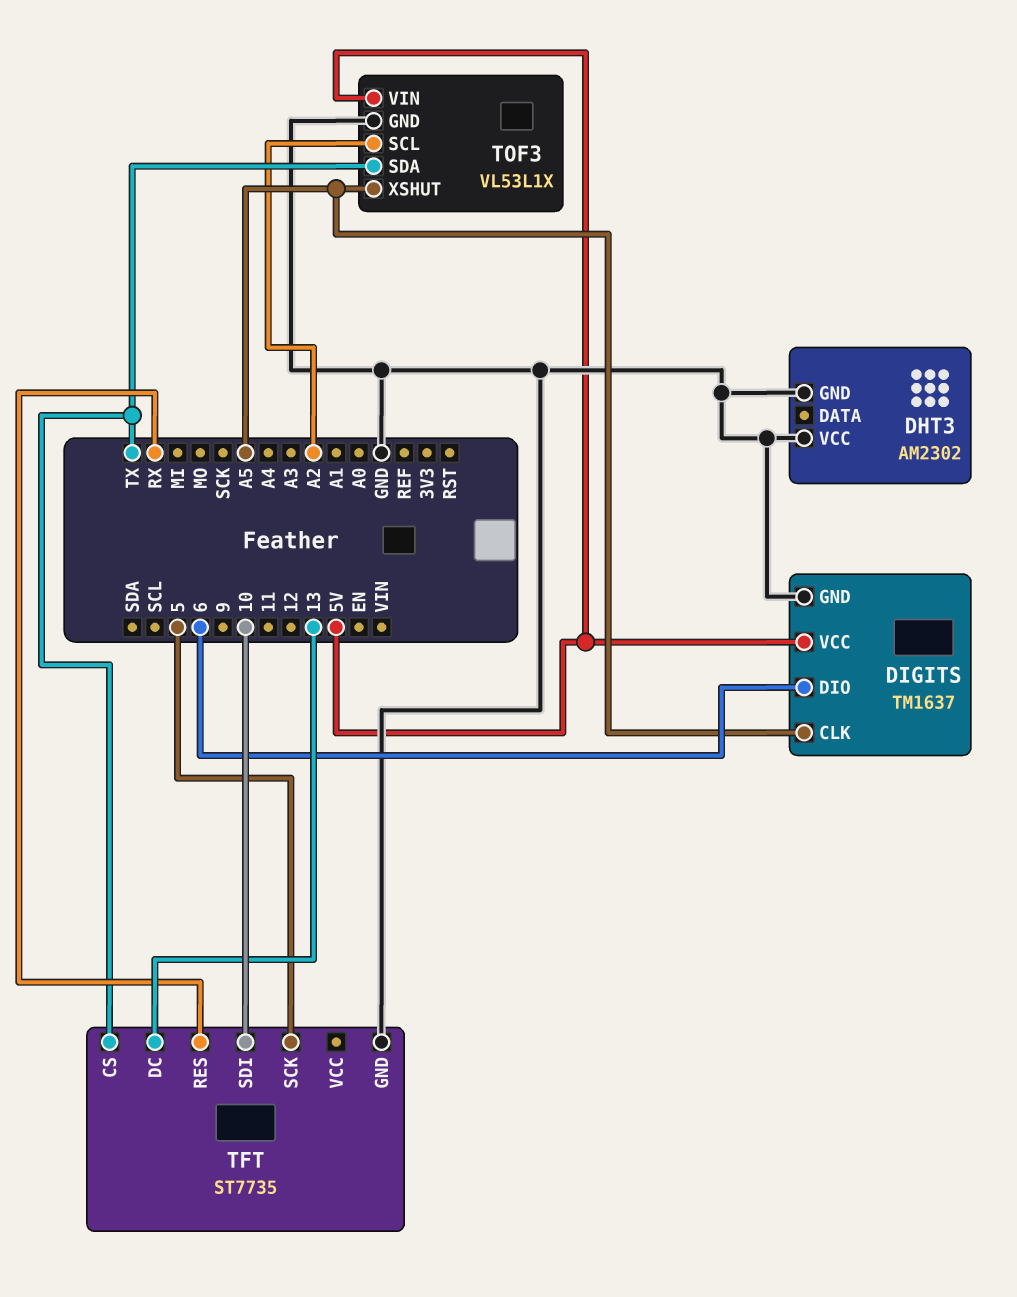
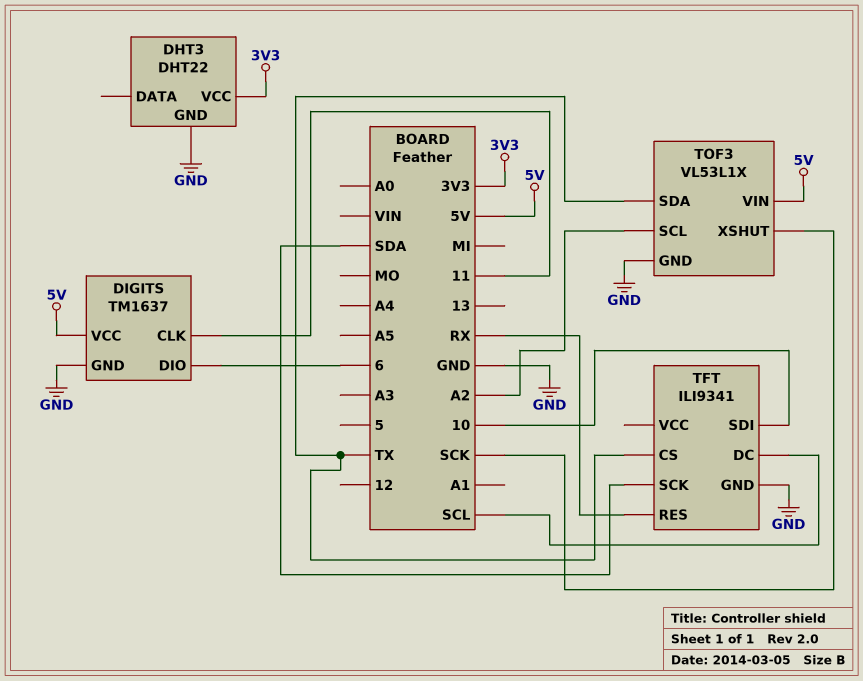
DHT3: AM2302 -> DHT22
DHT3 pin VCC: GND -> 3V3
DIGITS pin CLK: A5 -> 11
TFT: ST7735 -> ILI9341
TFT pin DC: 13 -> SCL
TFT pin SCK: 5 -> SDA
TOF3 pin XSHUT: A5 -> SCK

